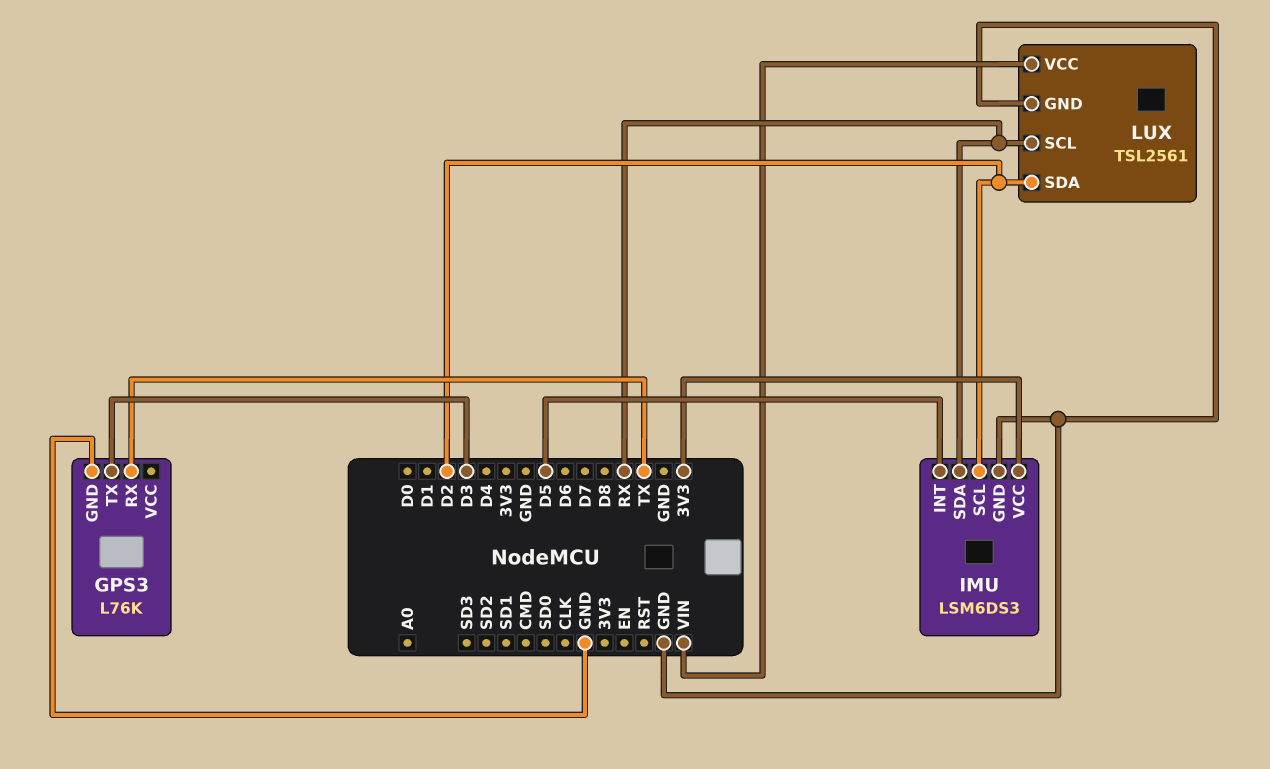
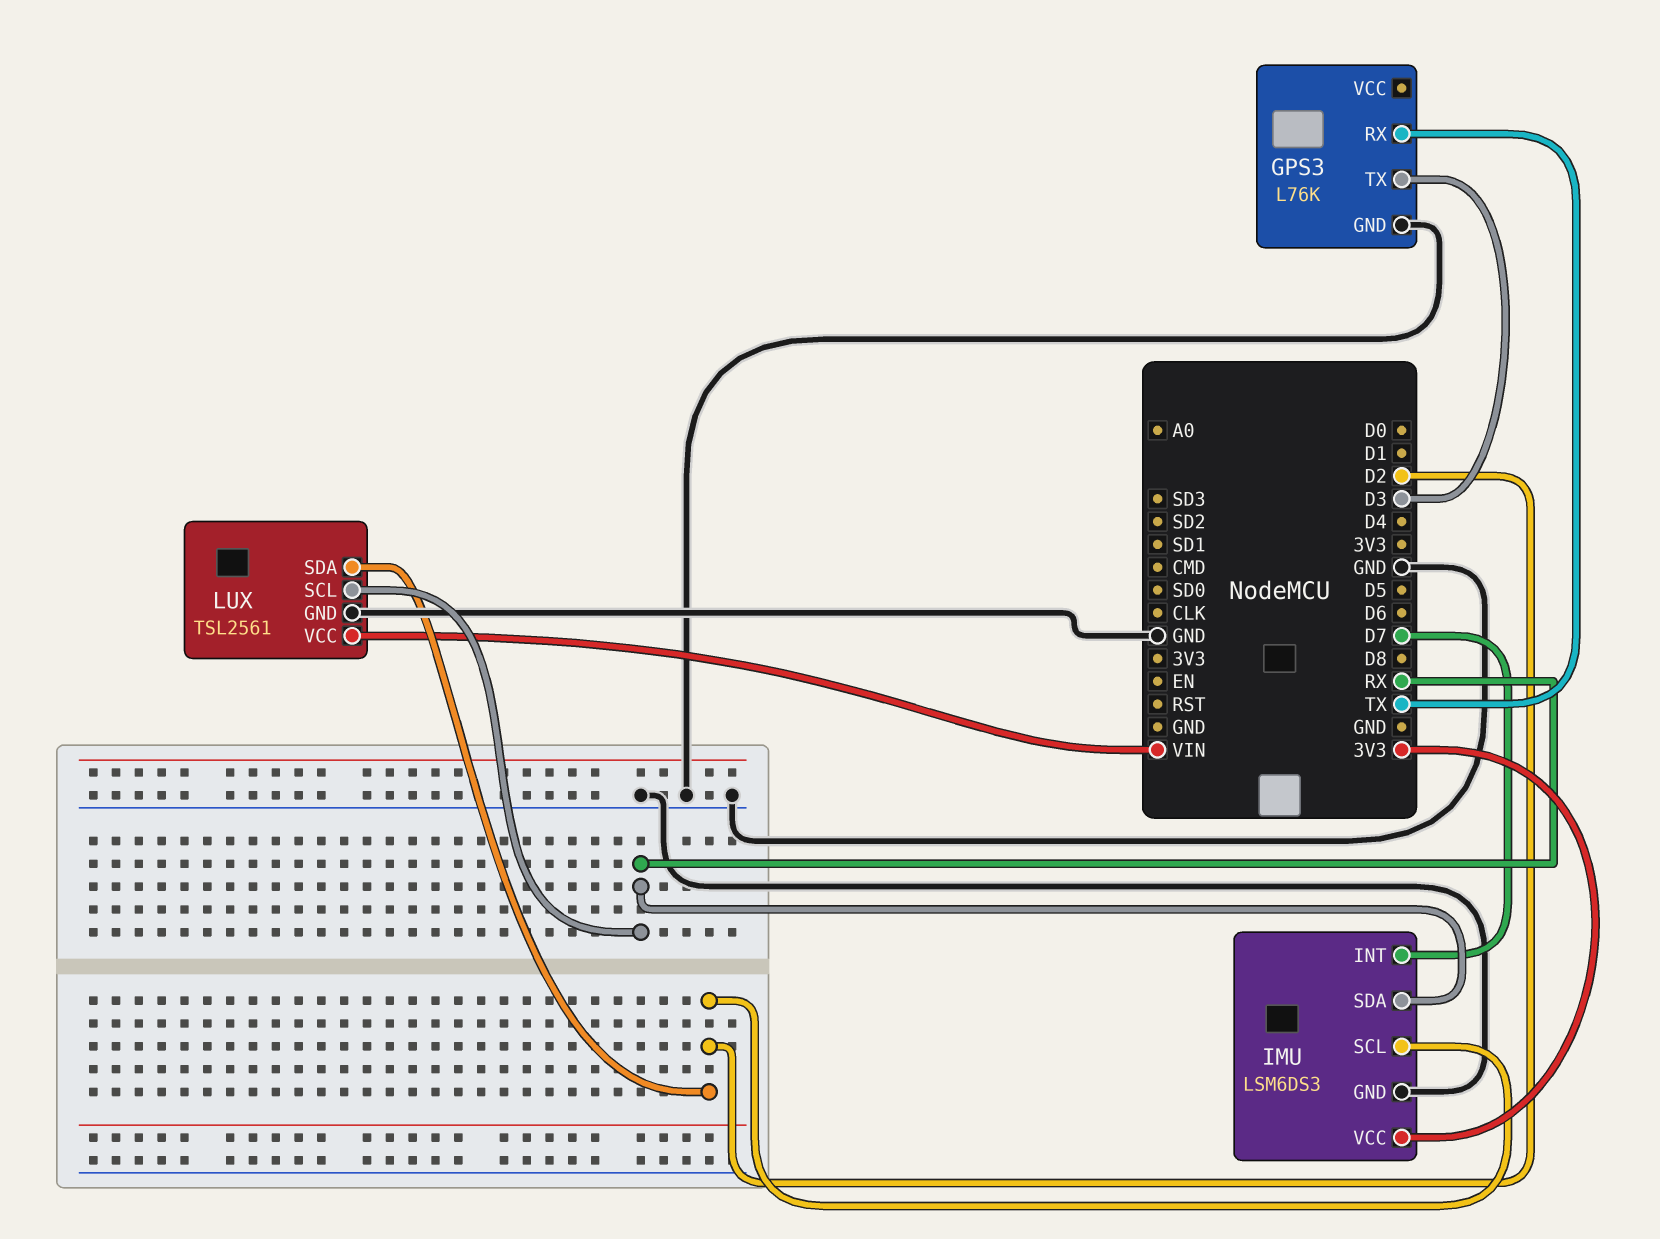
IMU pin INT: D5 -> D7

